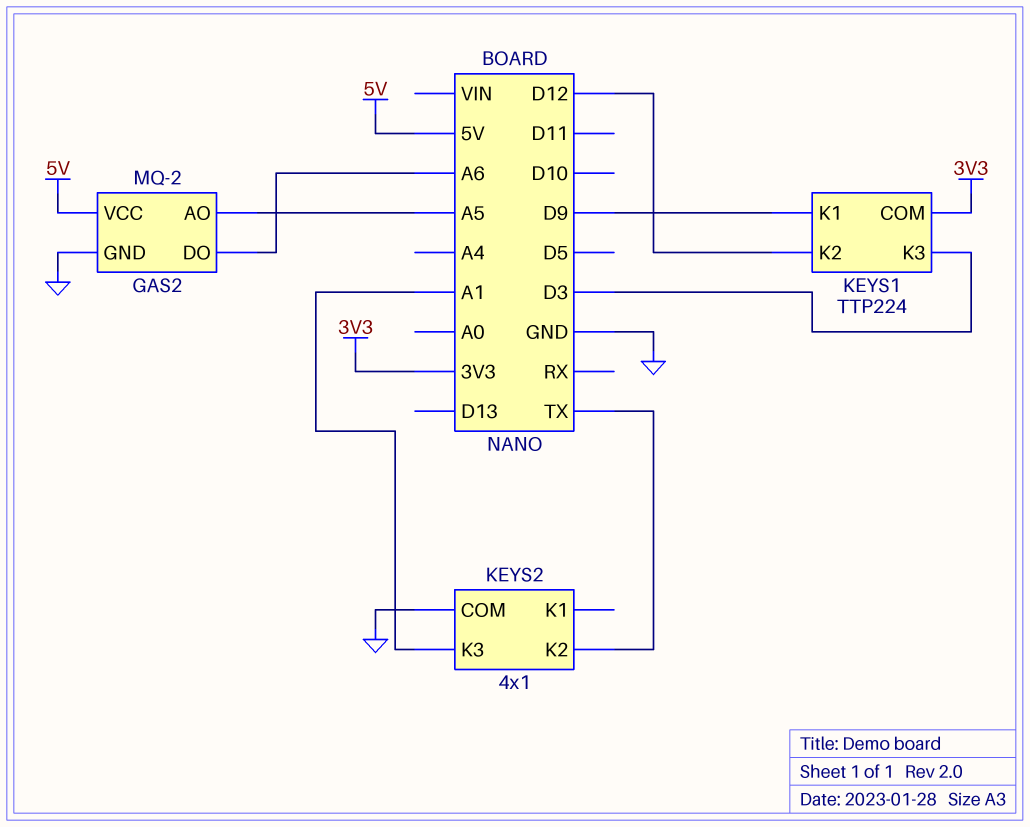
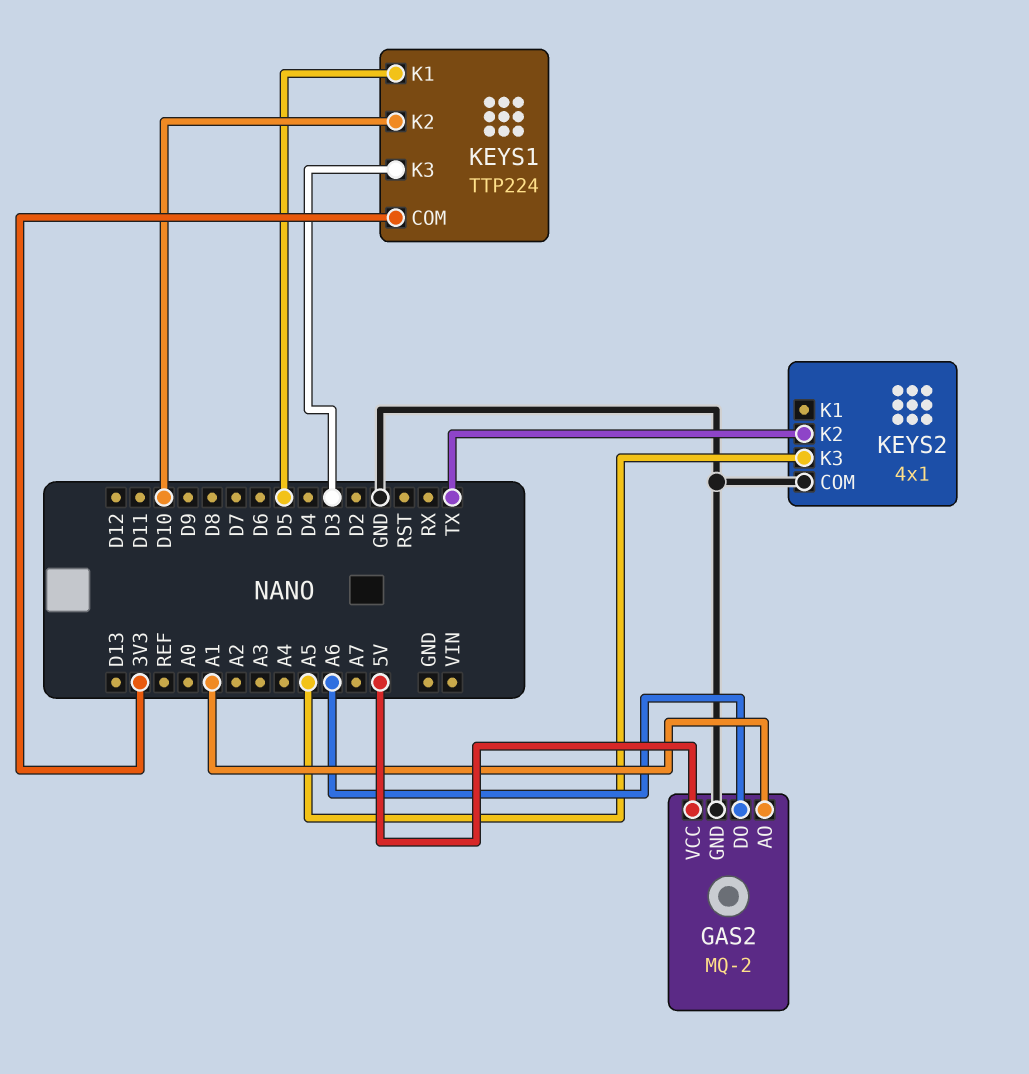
GAS2 pin AO: A5 -> A1
KEYS1 pin K1: D9 -> D5
KEYS1 pin K2: D12 -> D10
KEYS2 pin K3: A1 -> A5

